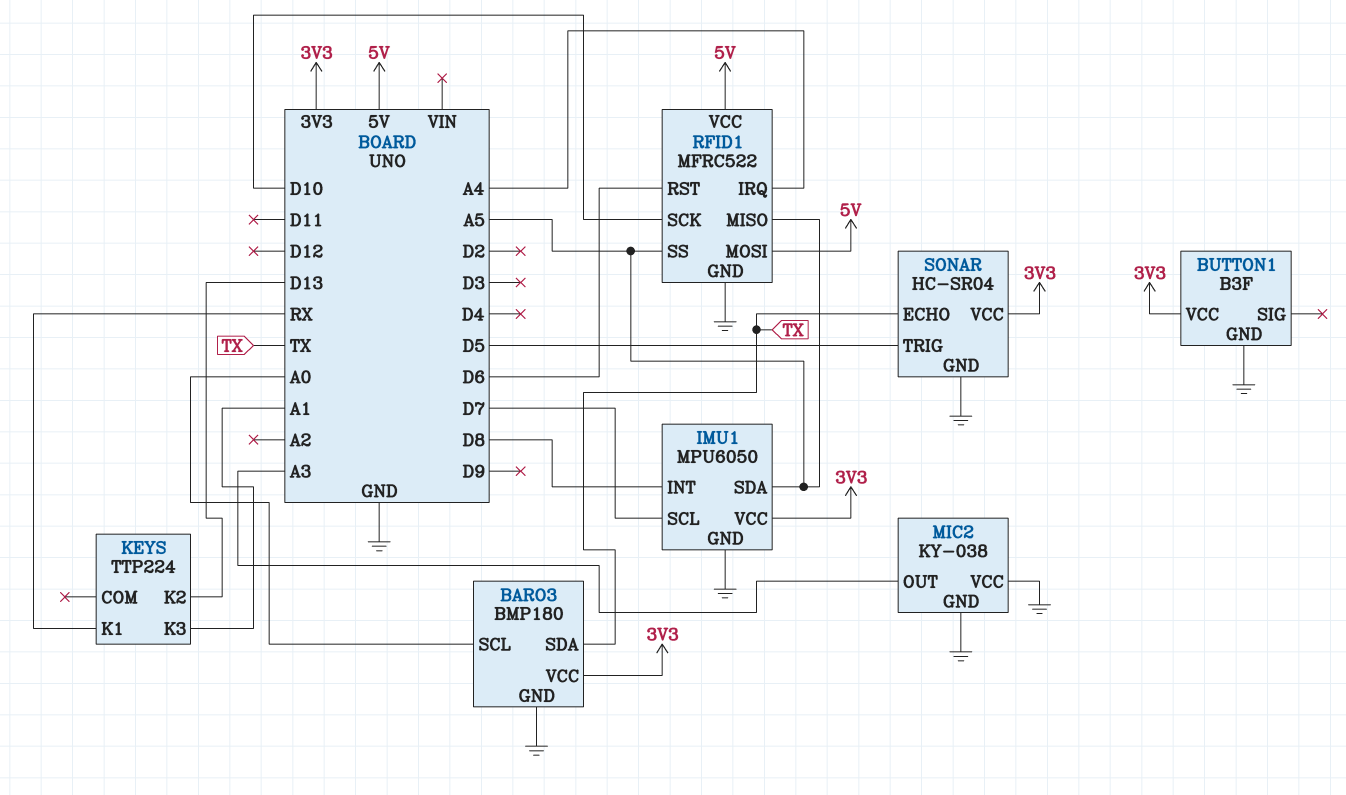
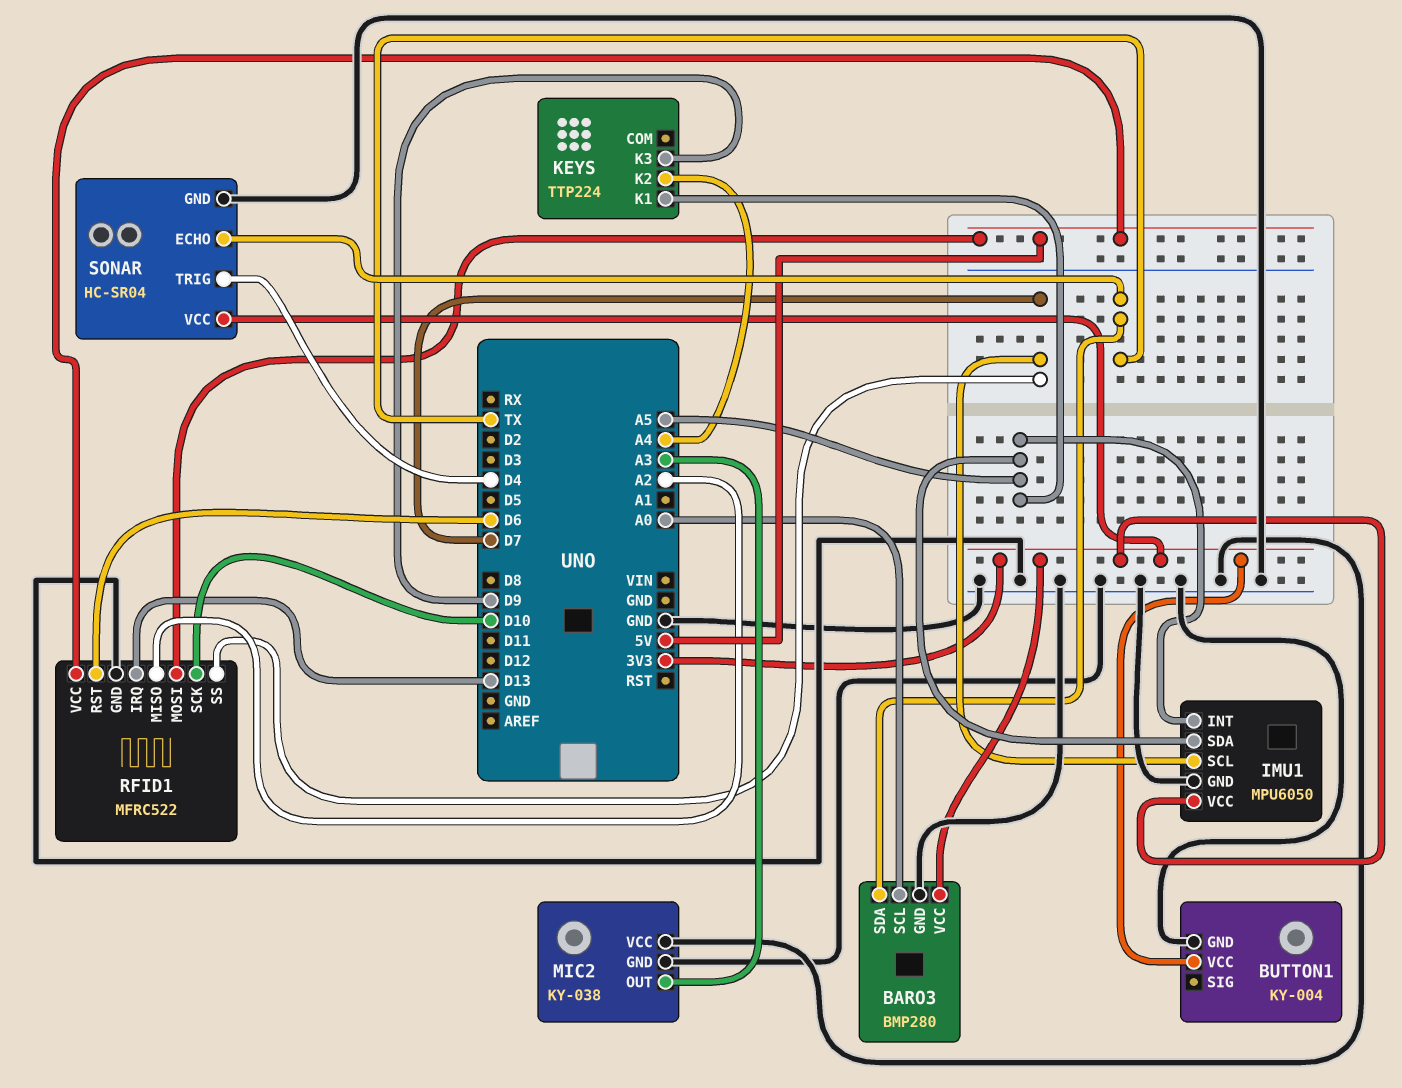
BARO3: BMP180 -> BMP280
BUTTON1: B3F -> KY-004
IMU1 pin INT: D8 -> A5
KEYS pin K1: RX -> A5
KEYS pin K2: D13 -> A4
KEYS pin K3: A1 -> D9
RFID1 pin IRQ: A4 -> D13
RFID1 pin MISO: A5 -> A2
RFID1 pin SS: A5 -> D7
SONAR pin TRIG: D5 -> D4

